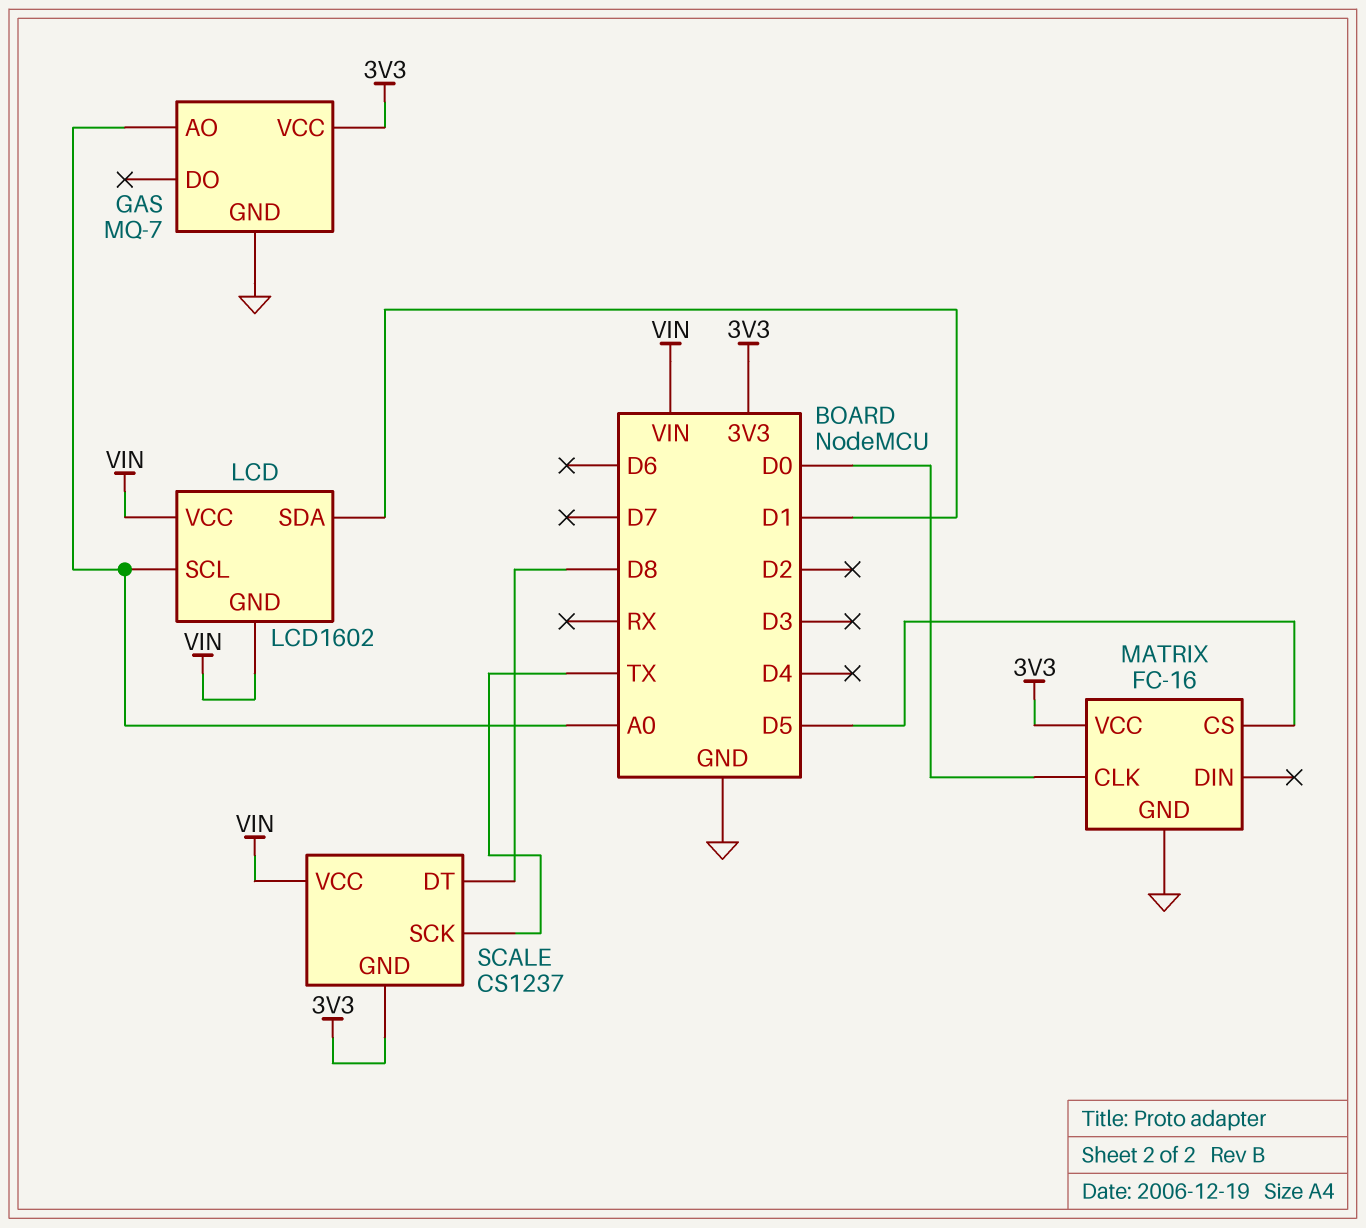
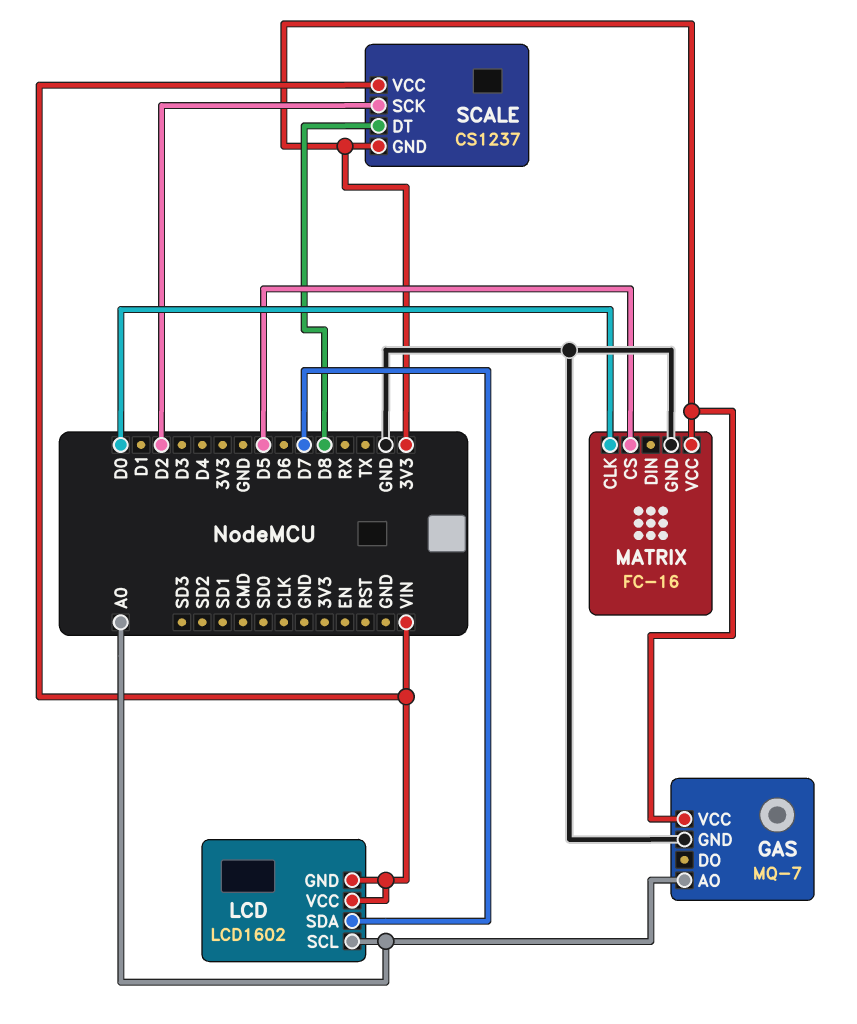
LCD pin SDA: D1 -> D7
SCALE pin SCK: TX -> D2

